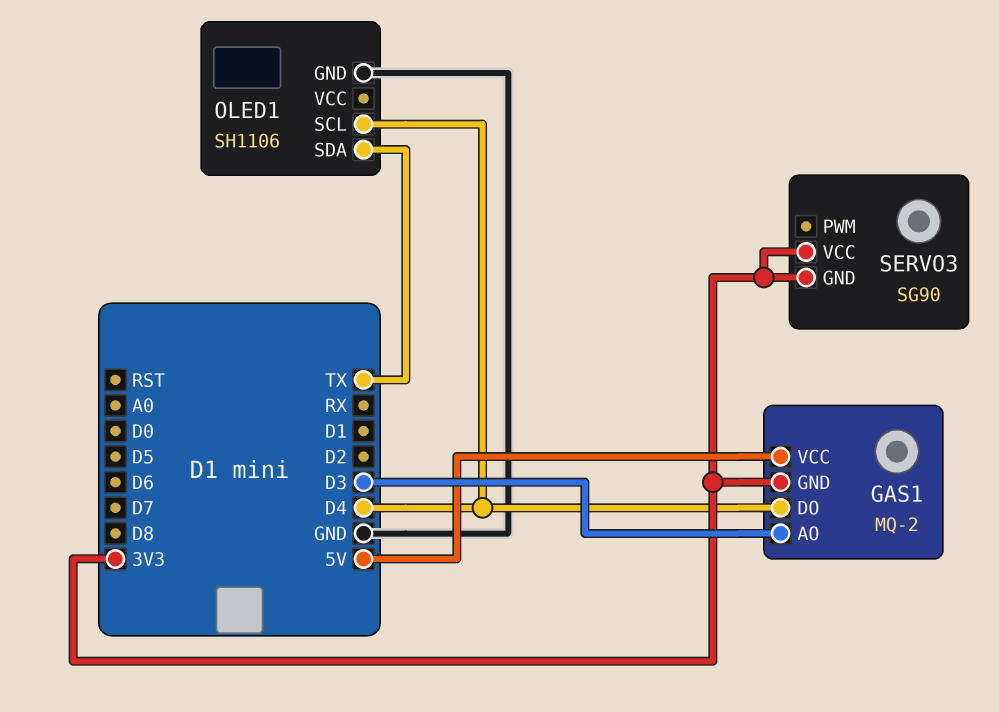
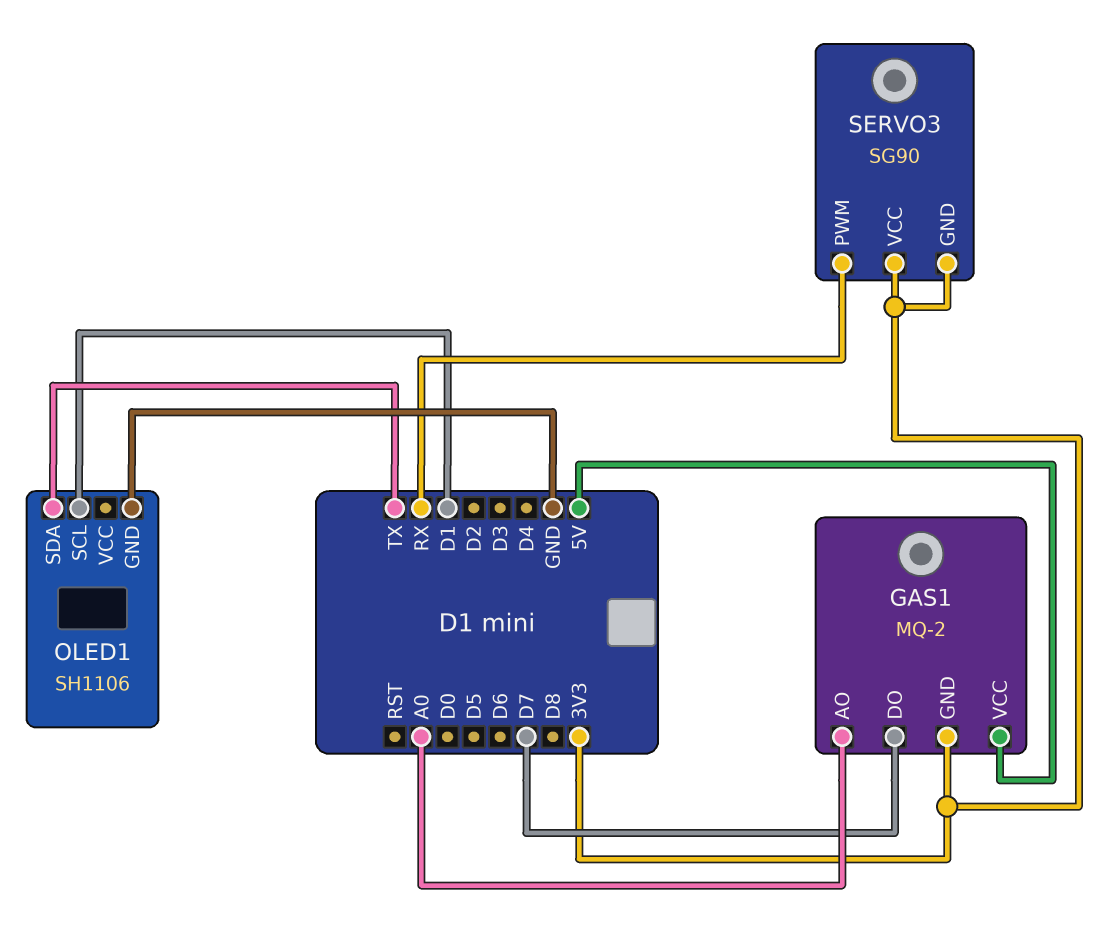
GAS1 pin AO: D3 -> A0
GAS1 pin DO: D4 -> D7
OLED1 pin SCL: D4 -> D1
SERVO3 pin PWM: none -> RX

